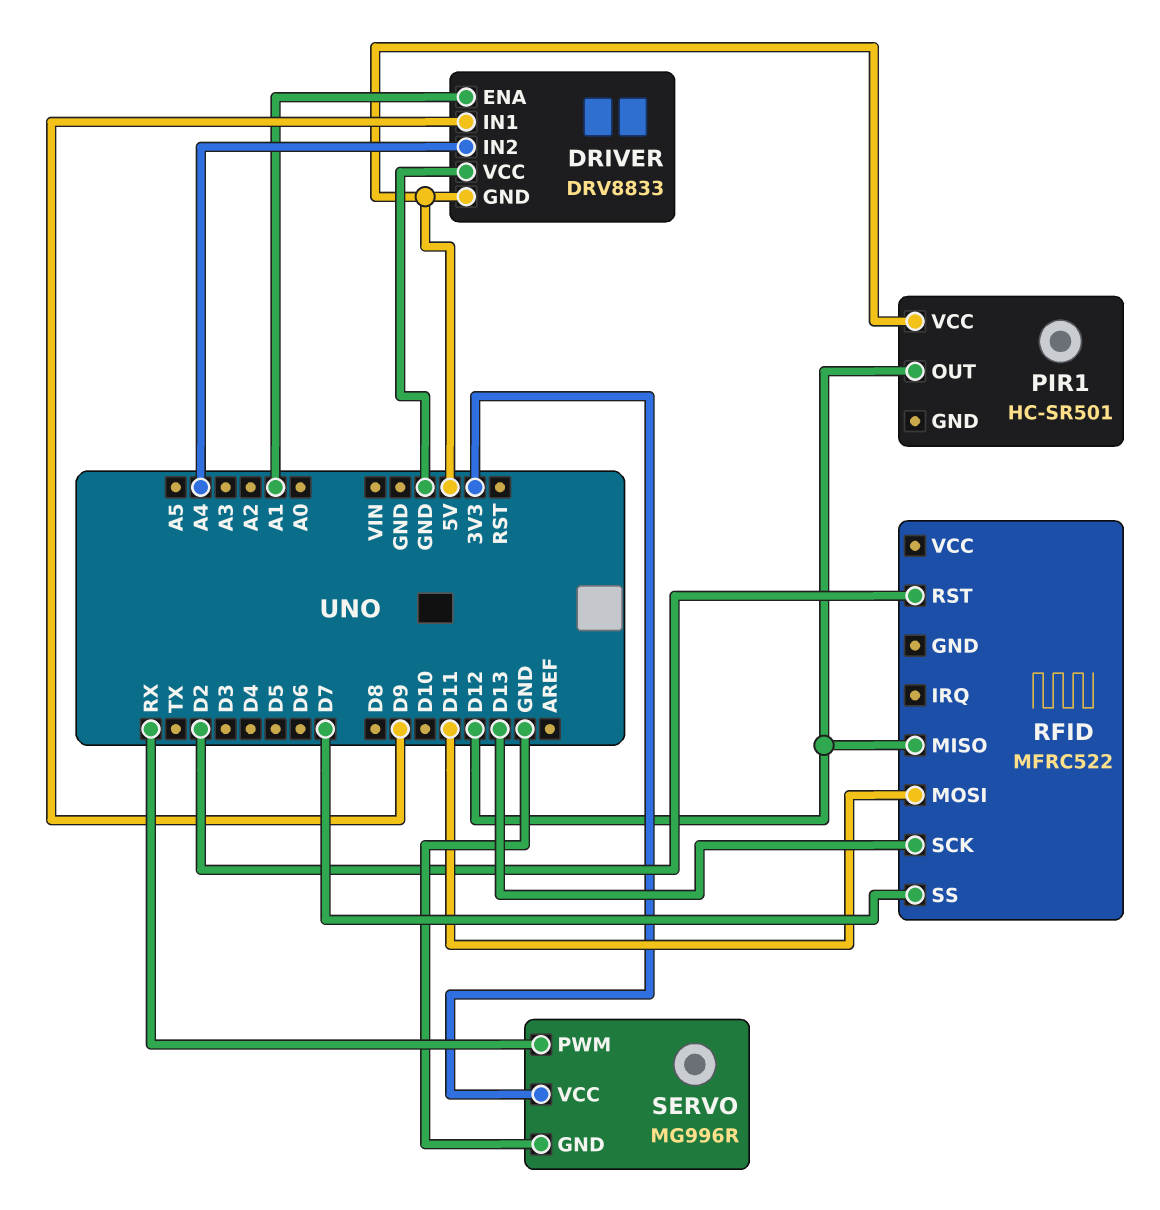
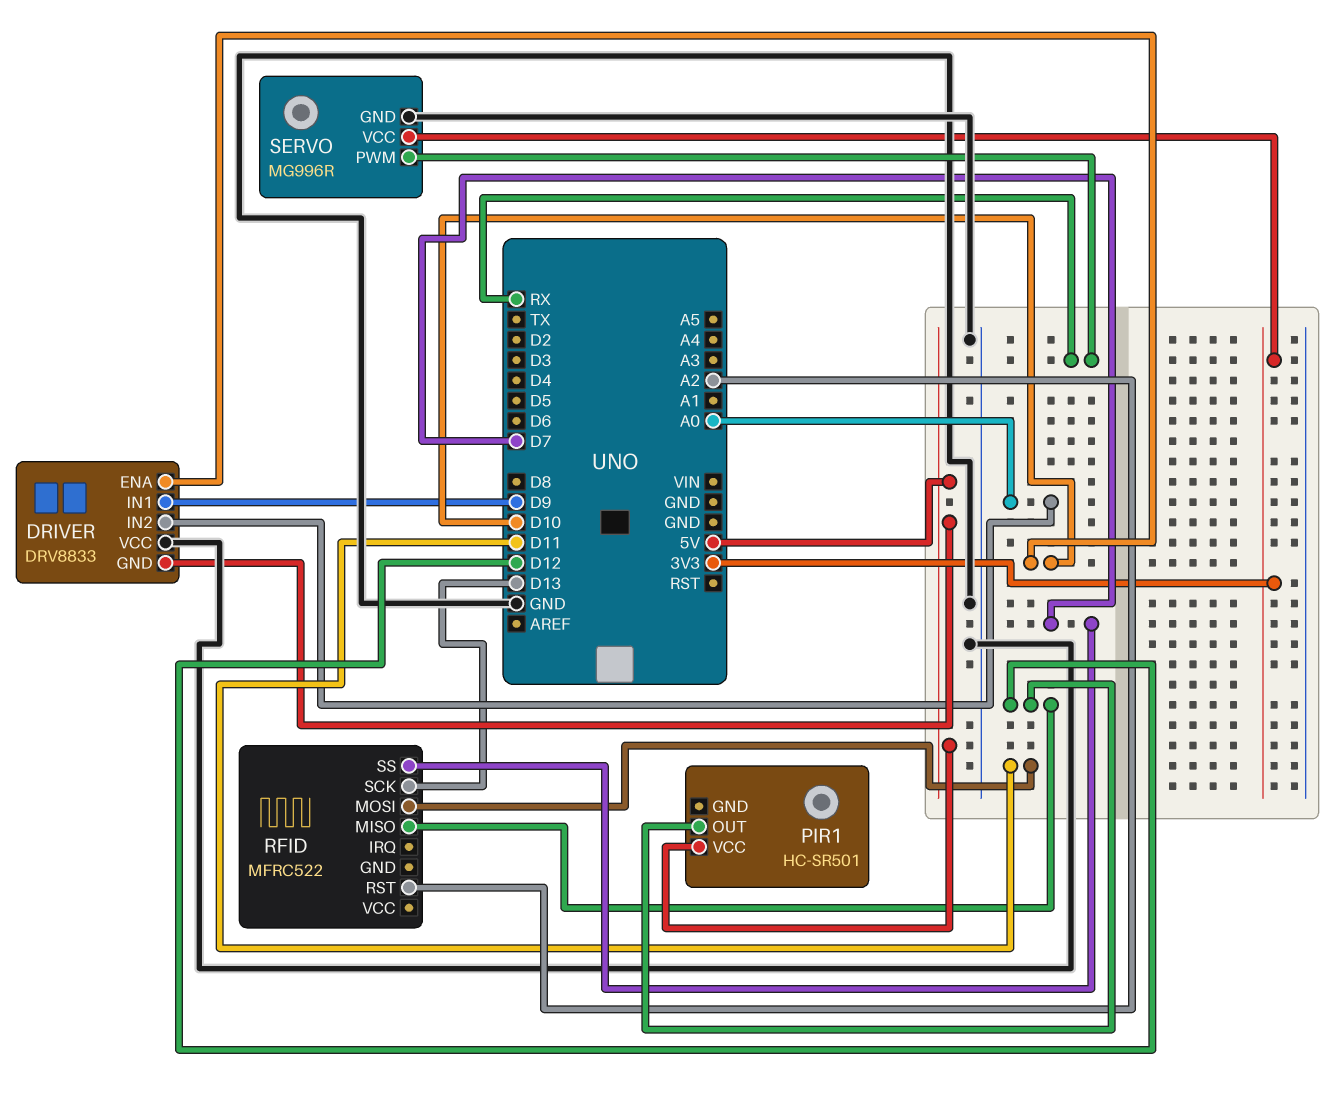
DRIVER pin ENA: A1 -> D10
DRIVER pin IN2: A4 -> A0
RFID pin RST: D2 -> A2

